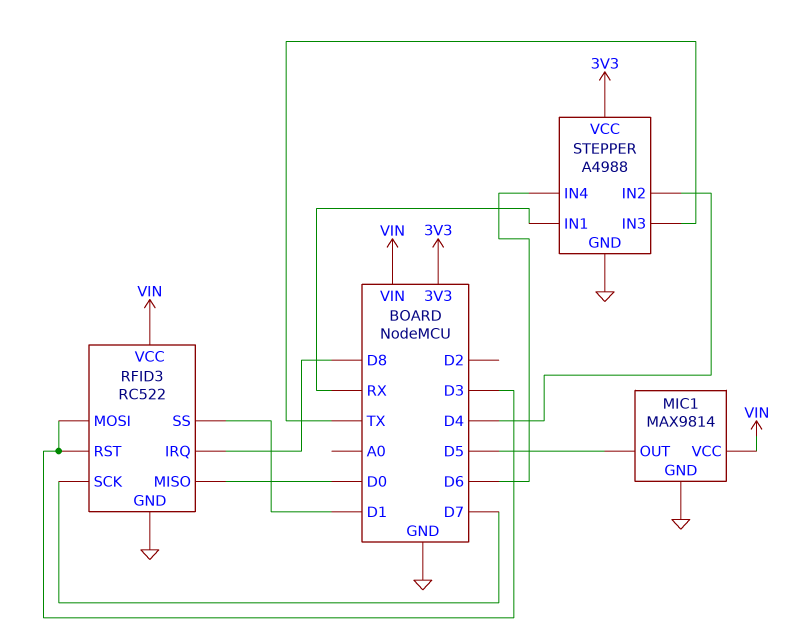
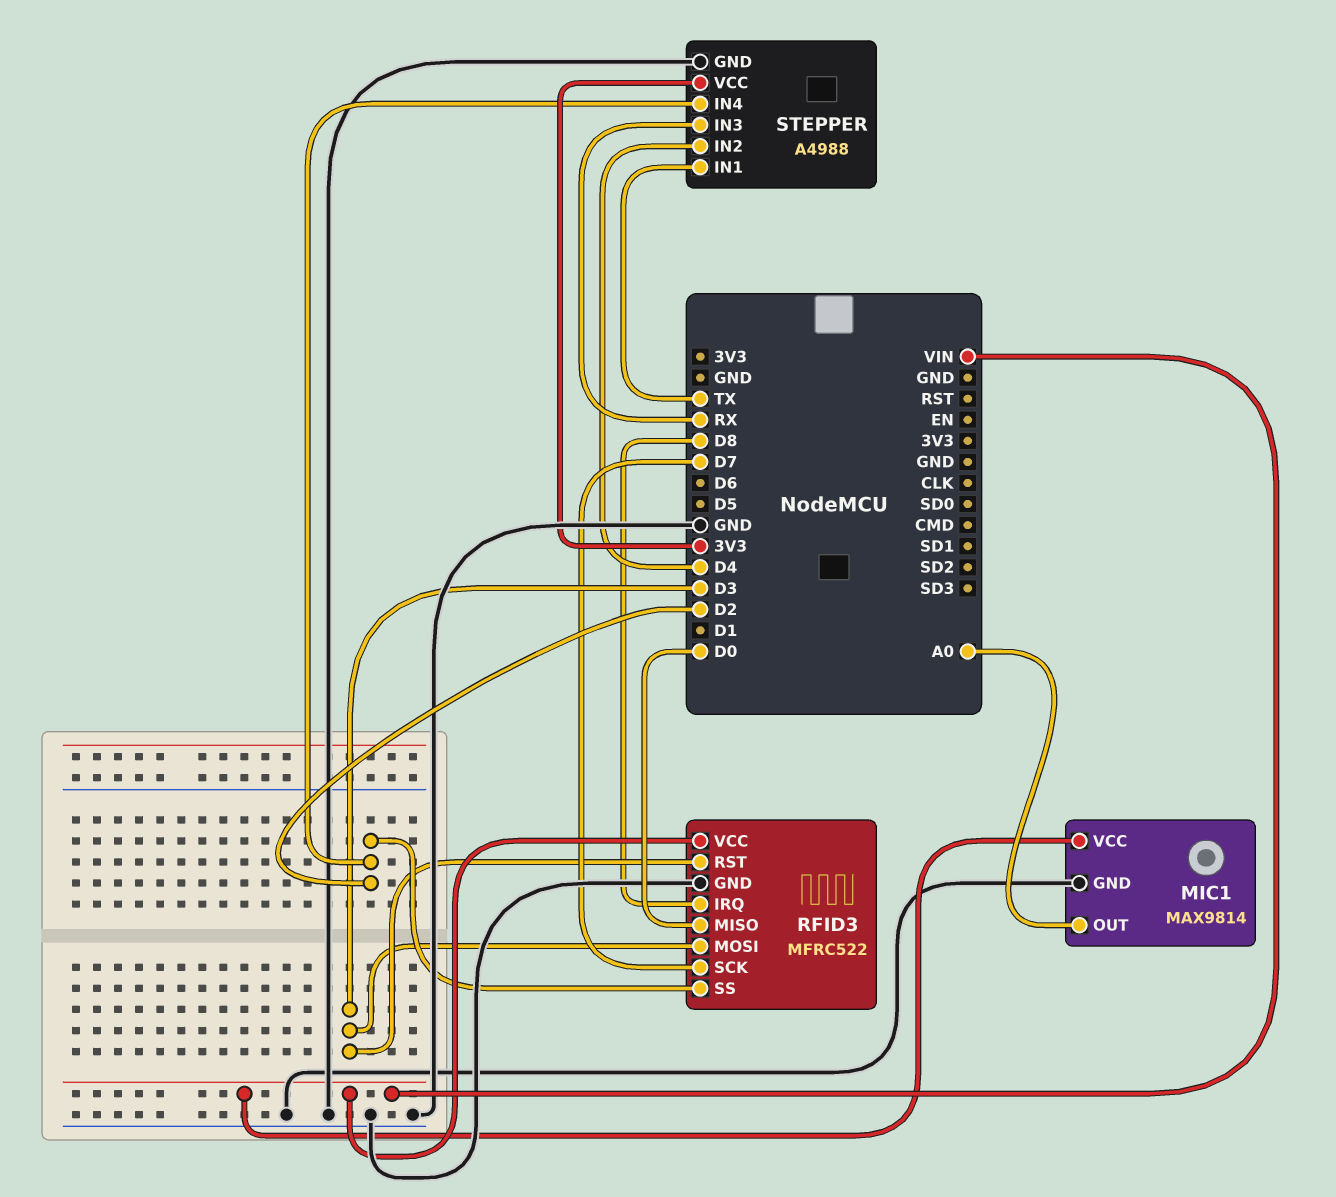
MIC1 pin OUT: D5 -> A0
RFID3: RC522 -> MFRC522
RFID3 pin SS: D1 -> D2
STEPPER pin IN1: RX -> TX
STEPPER pin IN3: TX -> RX
STEPPER pin IN4: D6 -> D2

